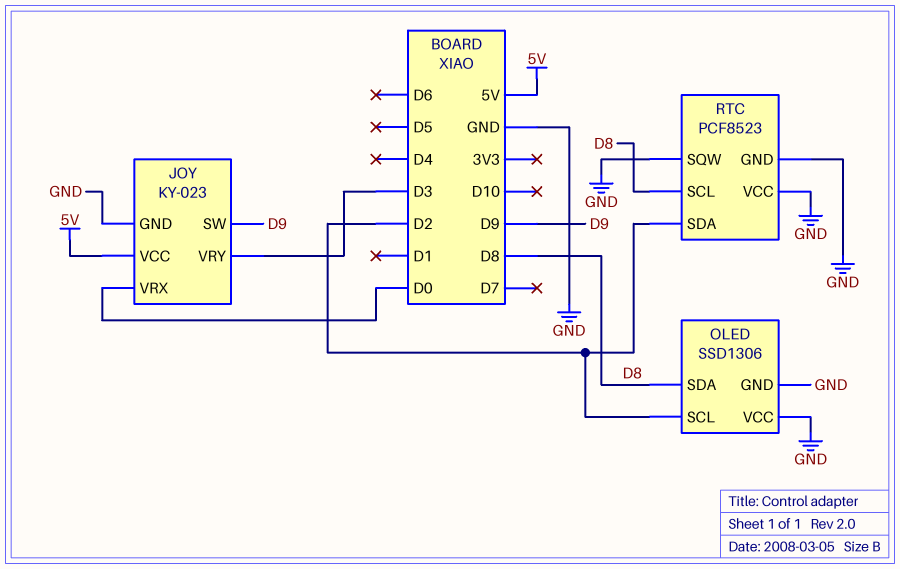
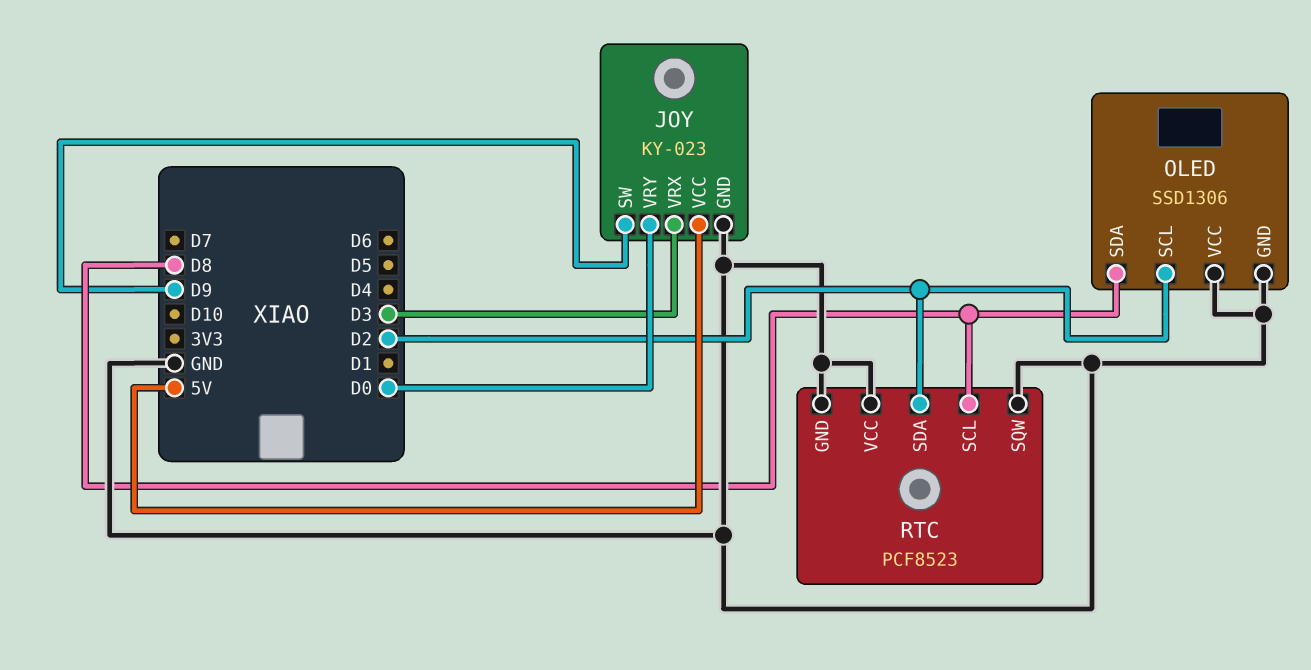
JOY pin VRX: D0 -> D3
JOY pin VRY: D3 -> D0

